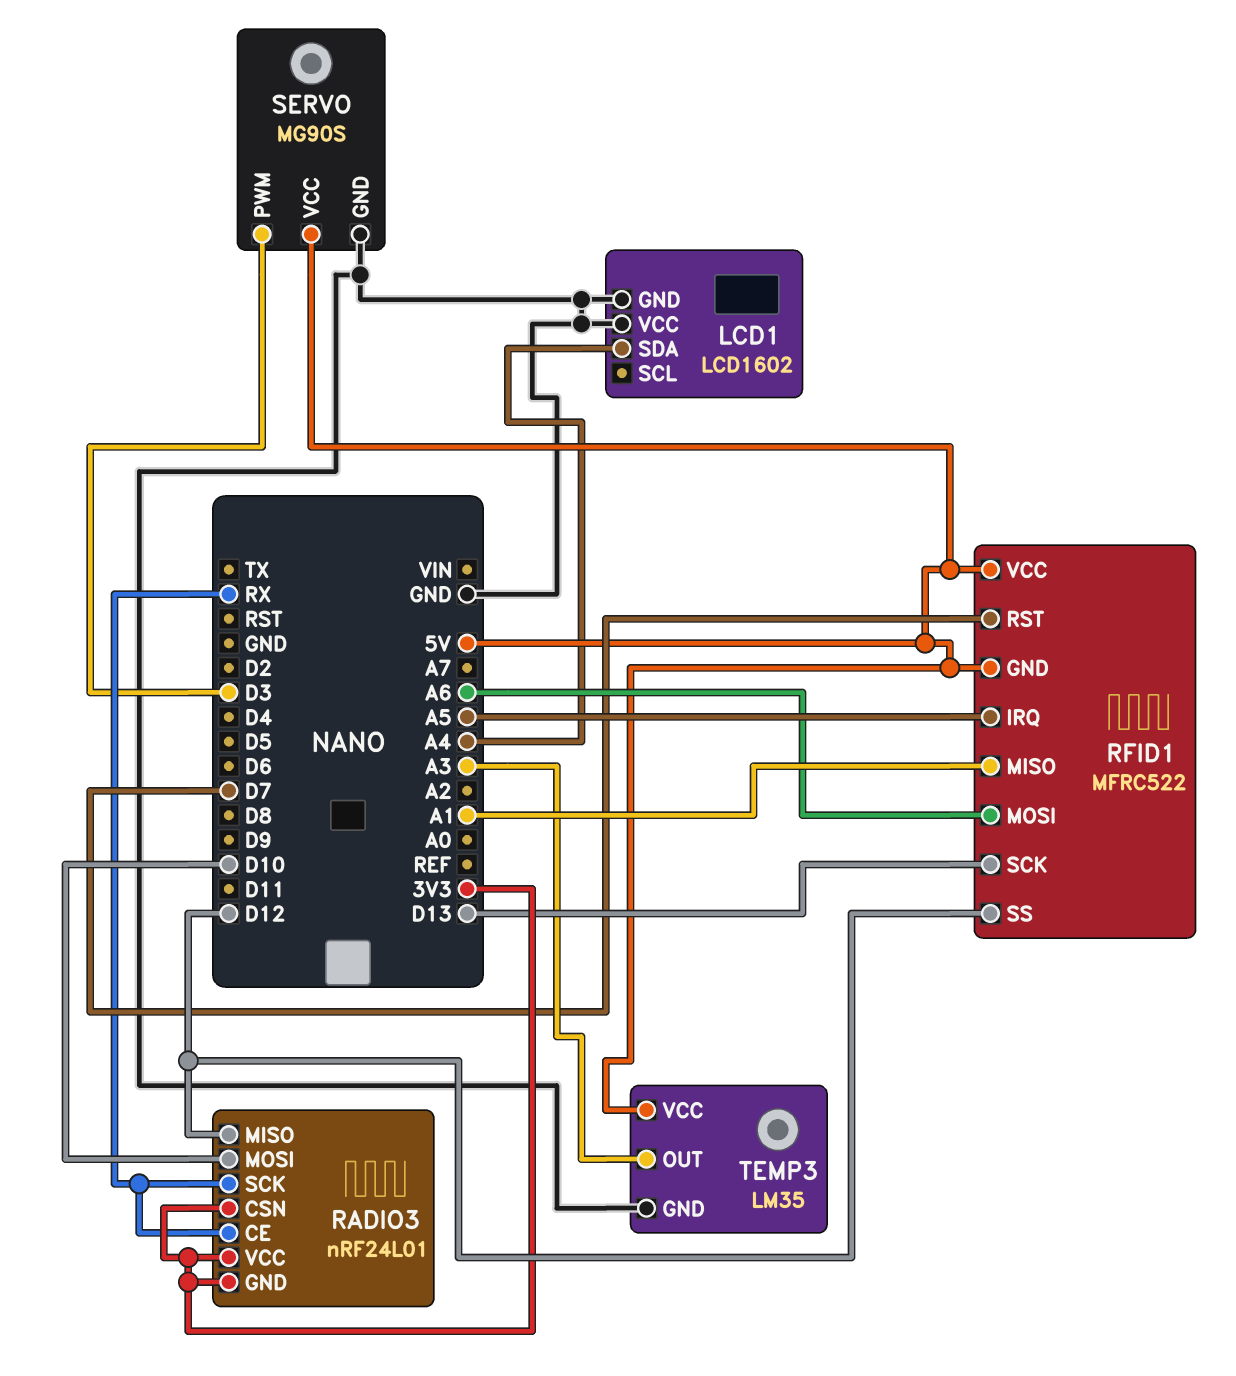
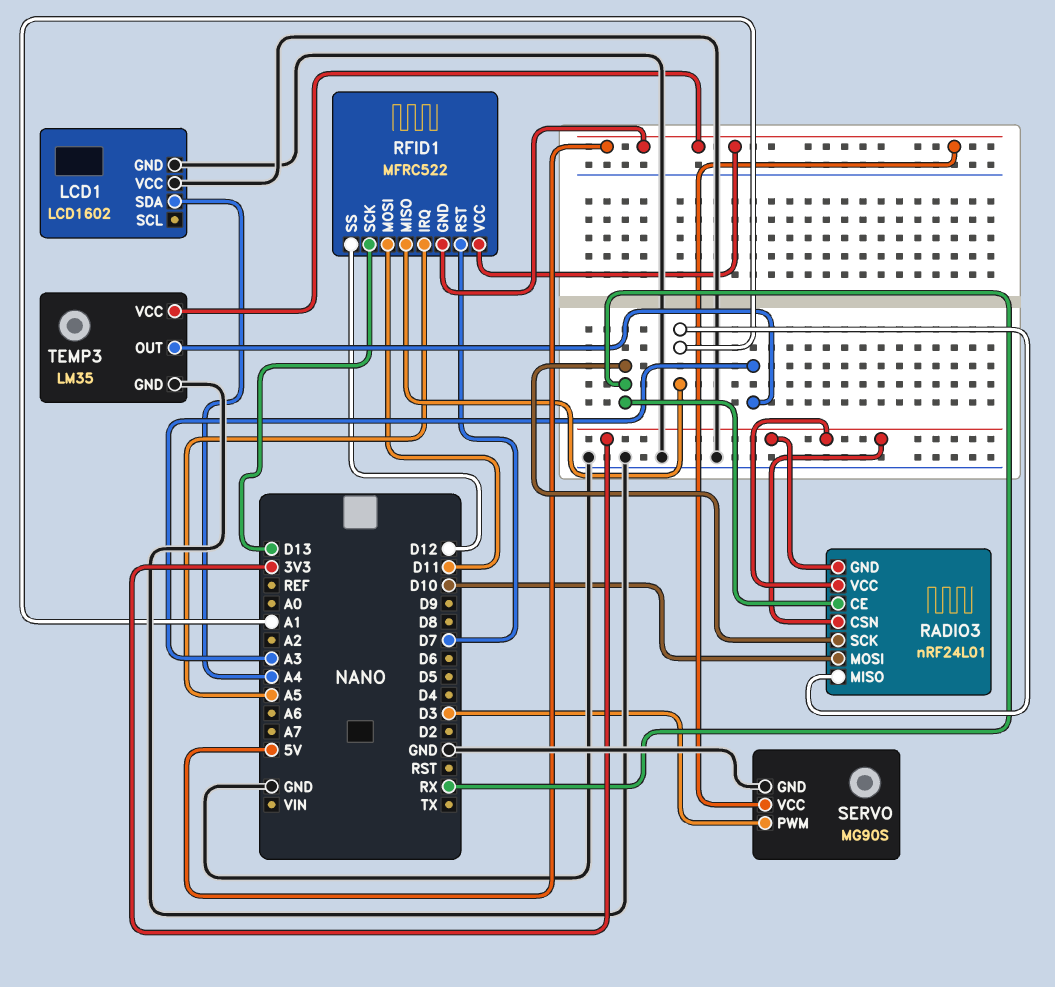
RADIO3 pin MISO: D12 -> A1
RFID1 pin MOSI: A6 -> D11

